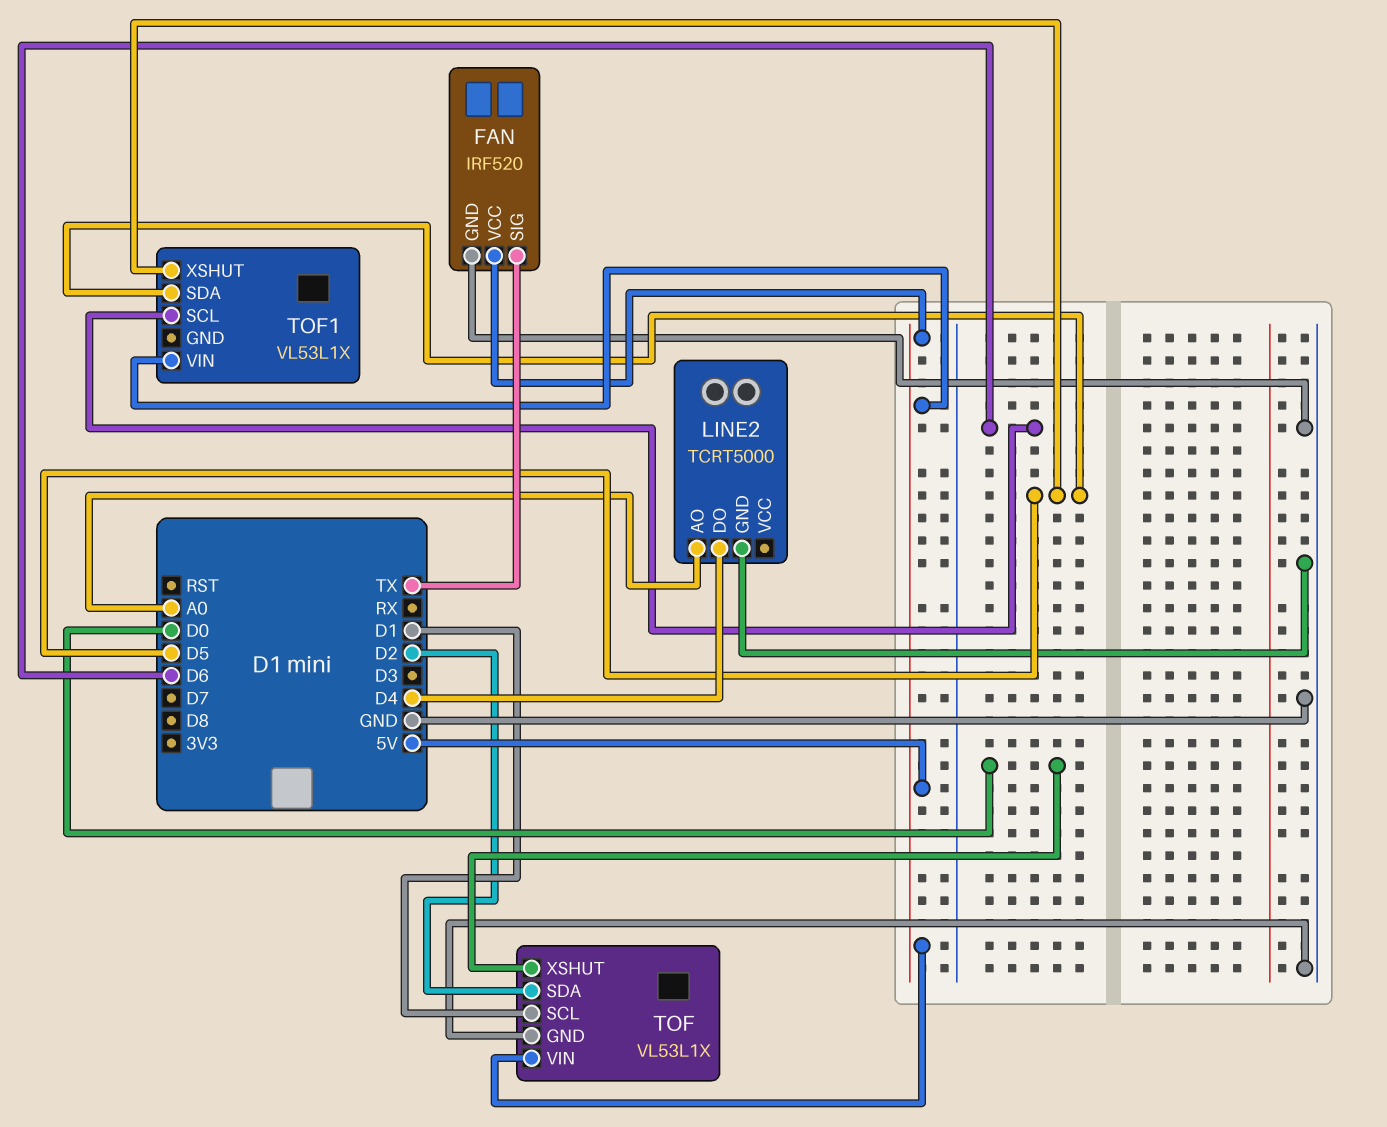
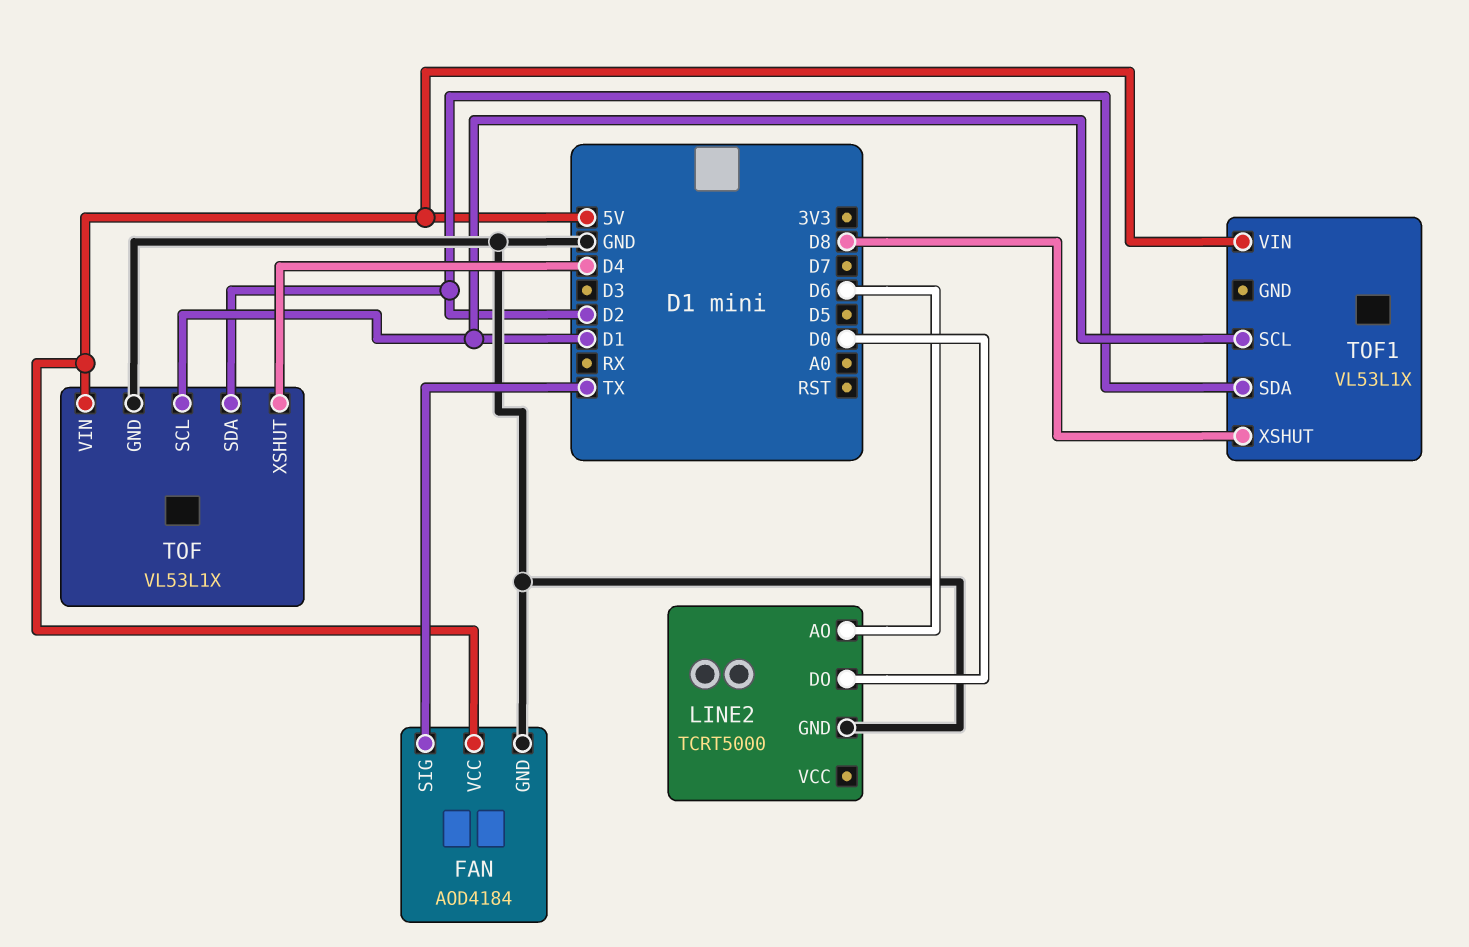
FAN: IRF520 -> AOD4184
LINE2 pin AO: A0 -> D6
LINE2 pin DO: D4 -> D0
TOF pin XSHUT: D0 -> D4
TOF1 pin SCL: D6 -> D1
TOF1 pin SDA: D5 -> D2
TOF1 pin XSHUT: D5 -> D8

